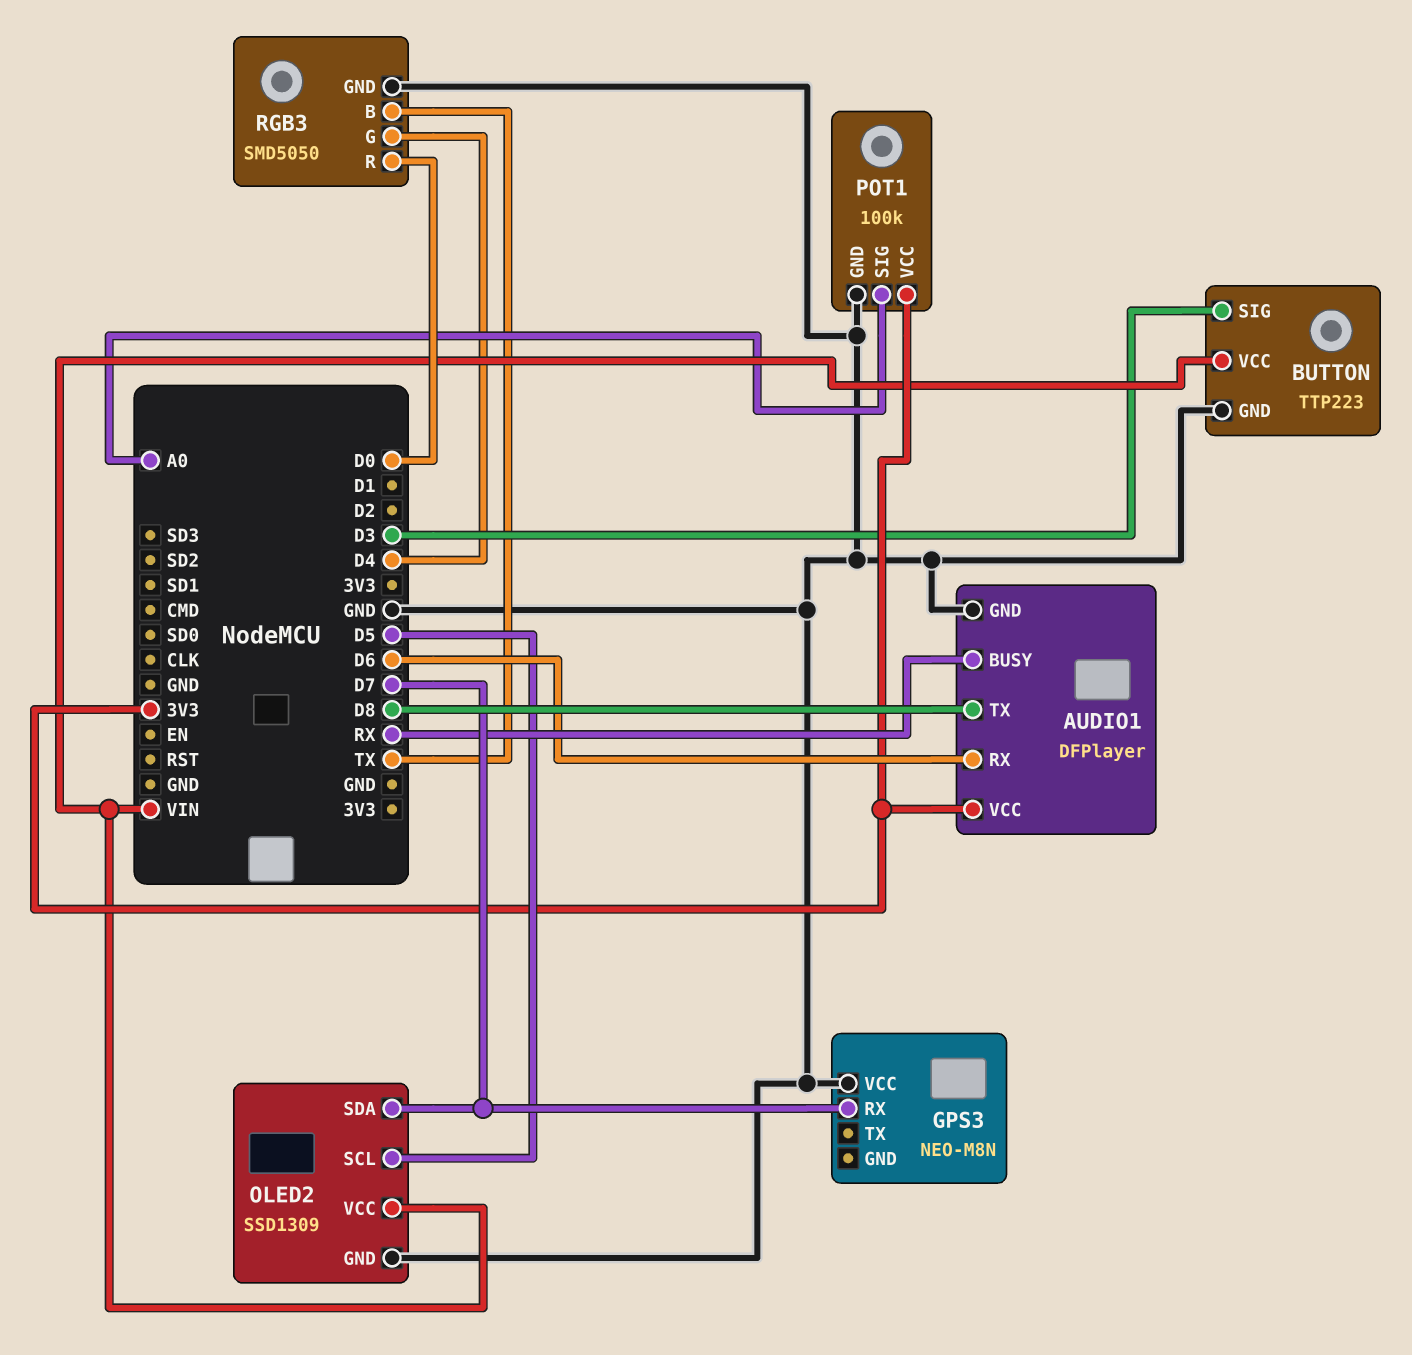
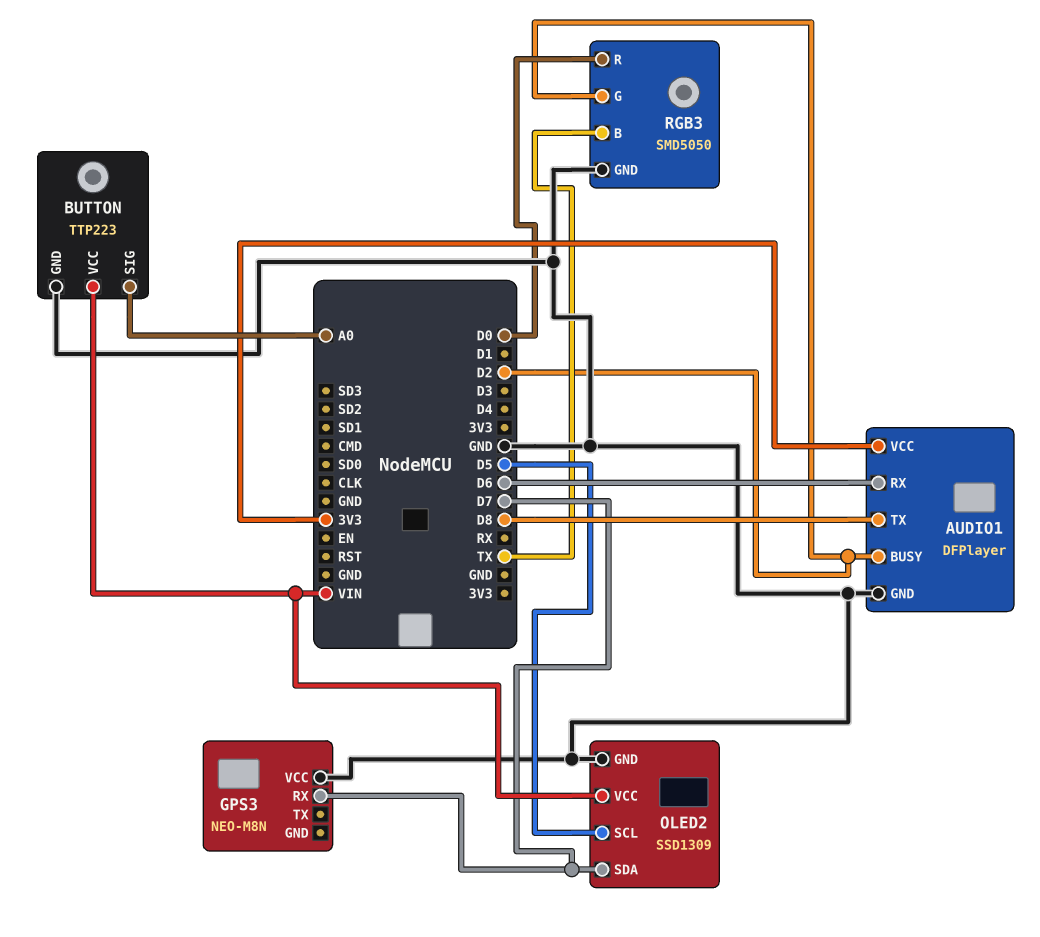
AUDIO1 pin BUSY: RX -> D2
BUTTON pin SIG: D3 -> A0
POT1: 100k -> none
POT1 pin GND: GND -> none
POT1 pin SIG: A0 -> none
POT1 pin VCC: 3V3 -> none
RGB3 pin G: D4 -> D2

